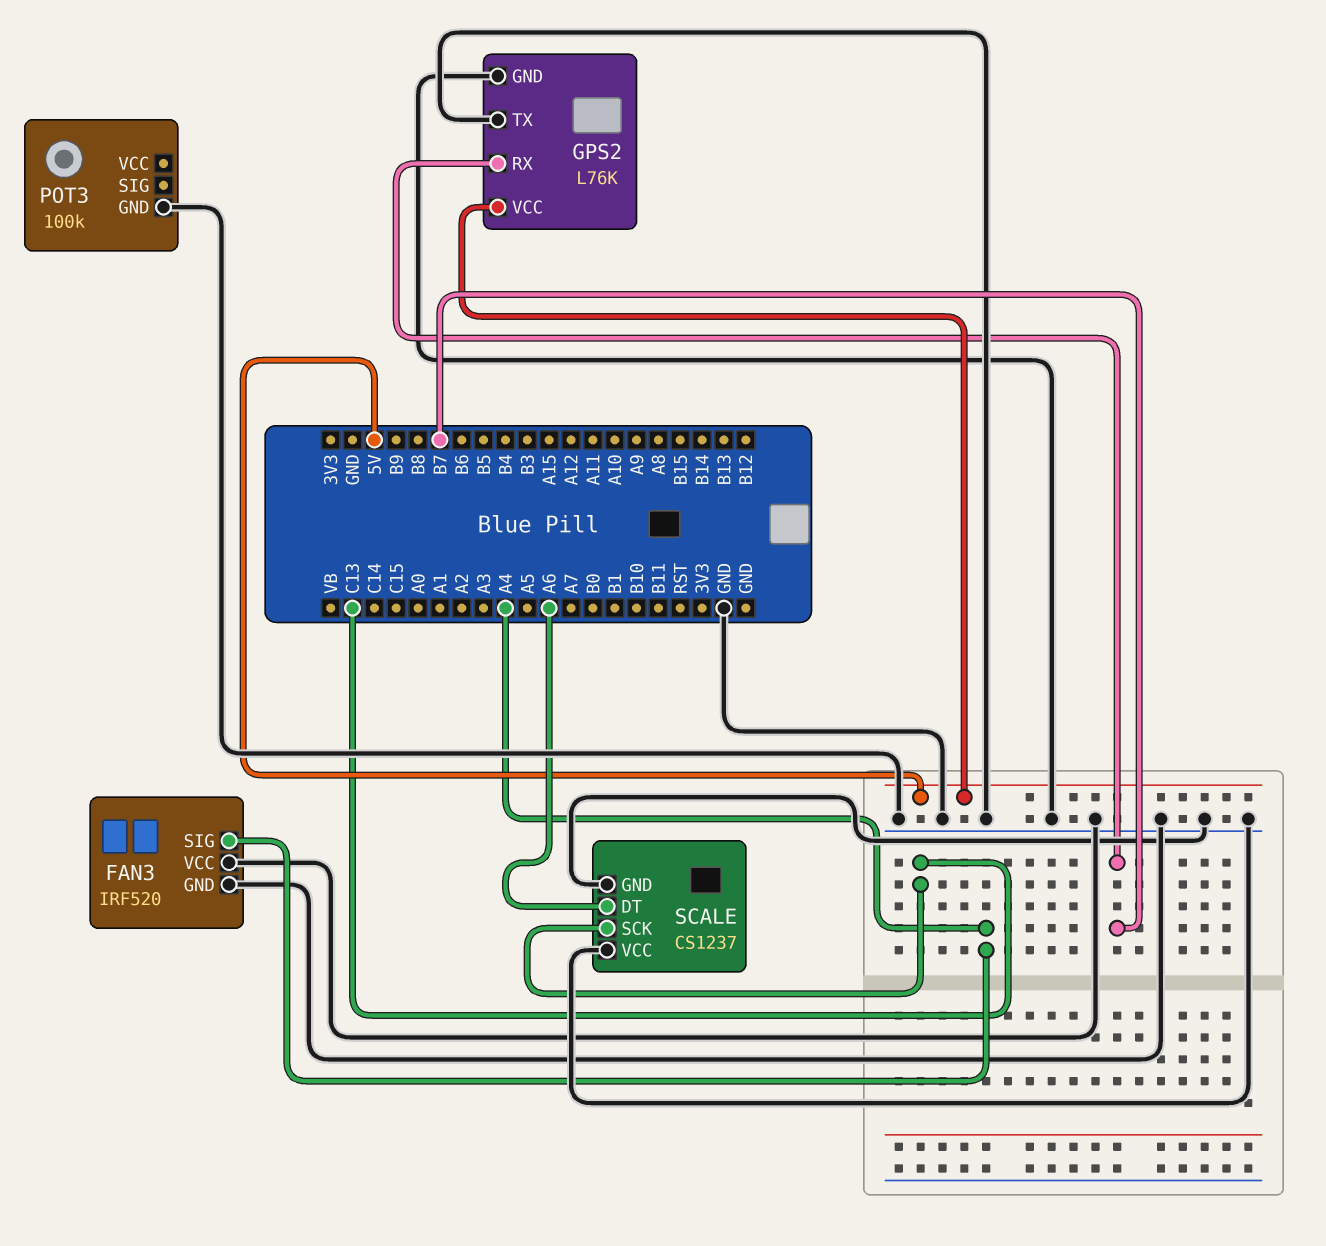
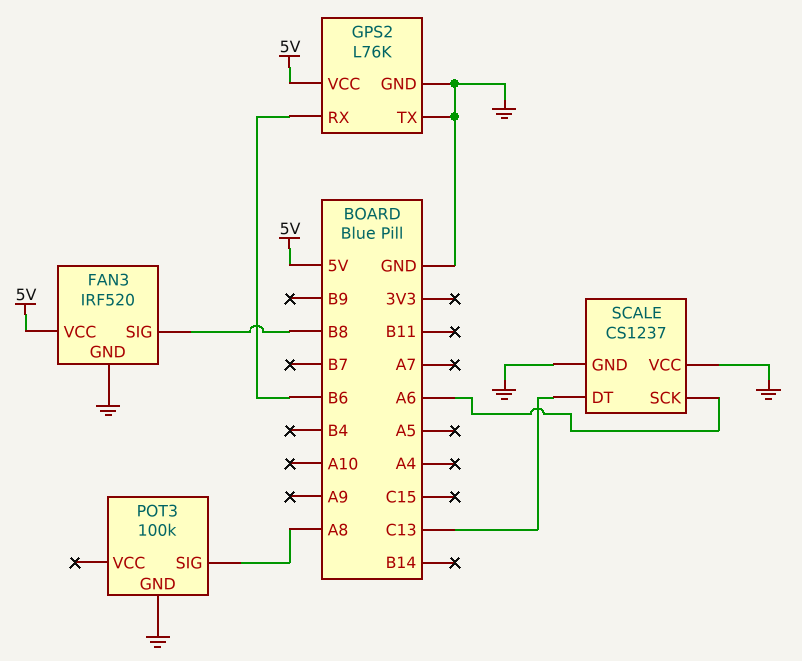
FAN3 pin SIG: A4 -> B8
FAN3 pin VCC: GND -> 5V
GPS2 pin RX: B7 -> B6
POT3 pin SIG: none -> A8
SCALE pin DT: A6 -> C13
SCALE pin SCK: C13 -> A6

